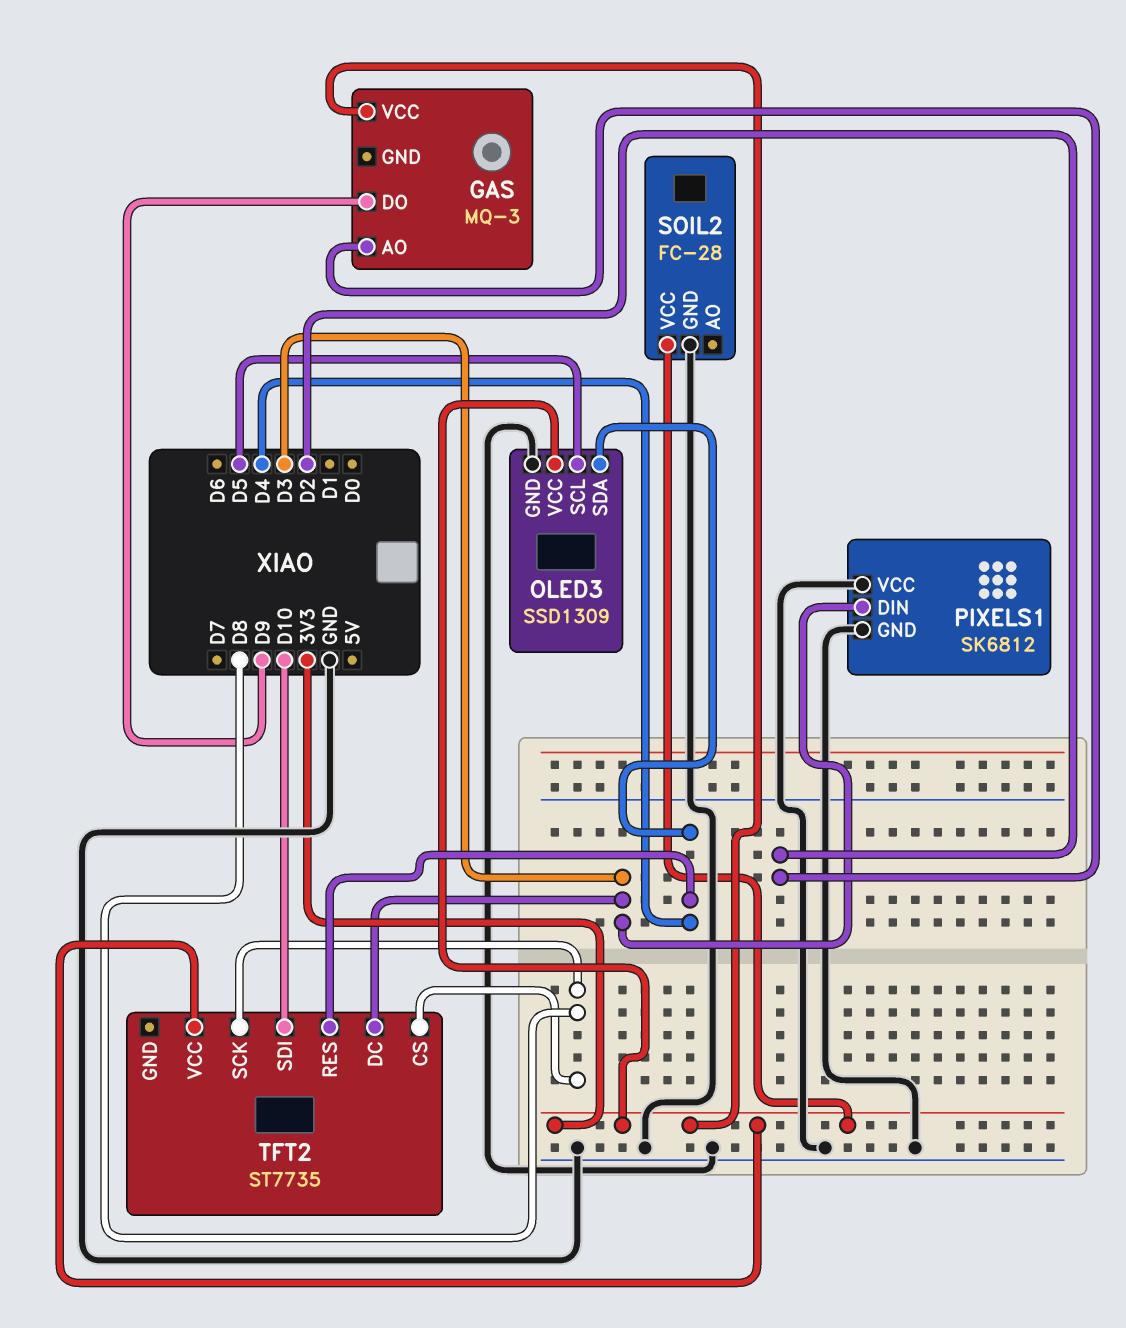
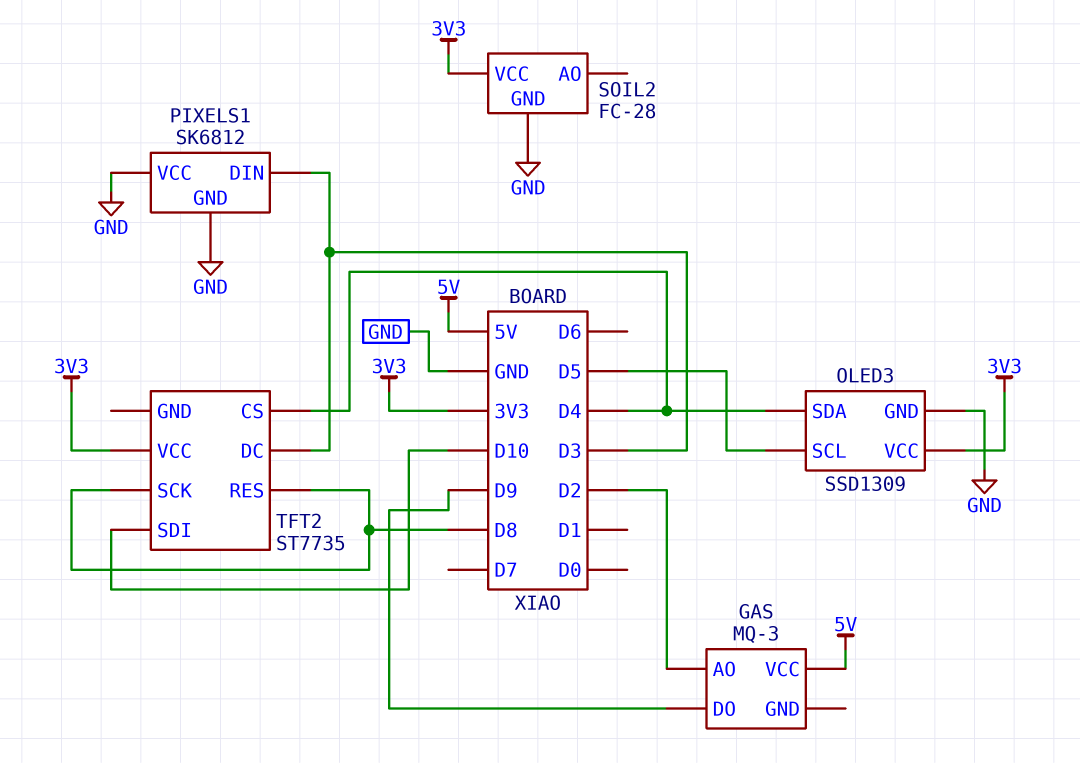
GAS pin VCC: 3V3 -> 5V
TFT2 pin CS: D8 -> D4
TFT2 pin RES: D4 -> D8

